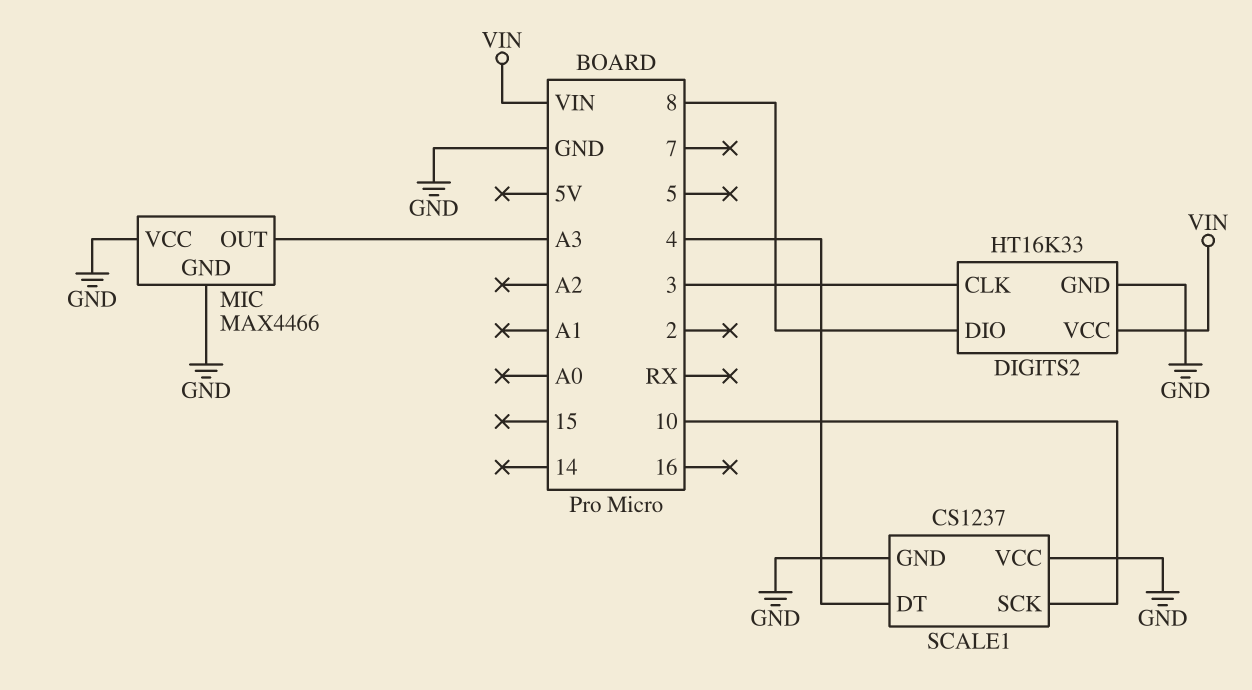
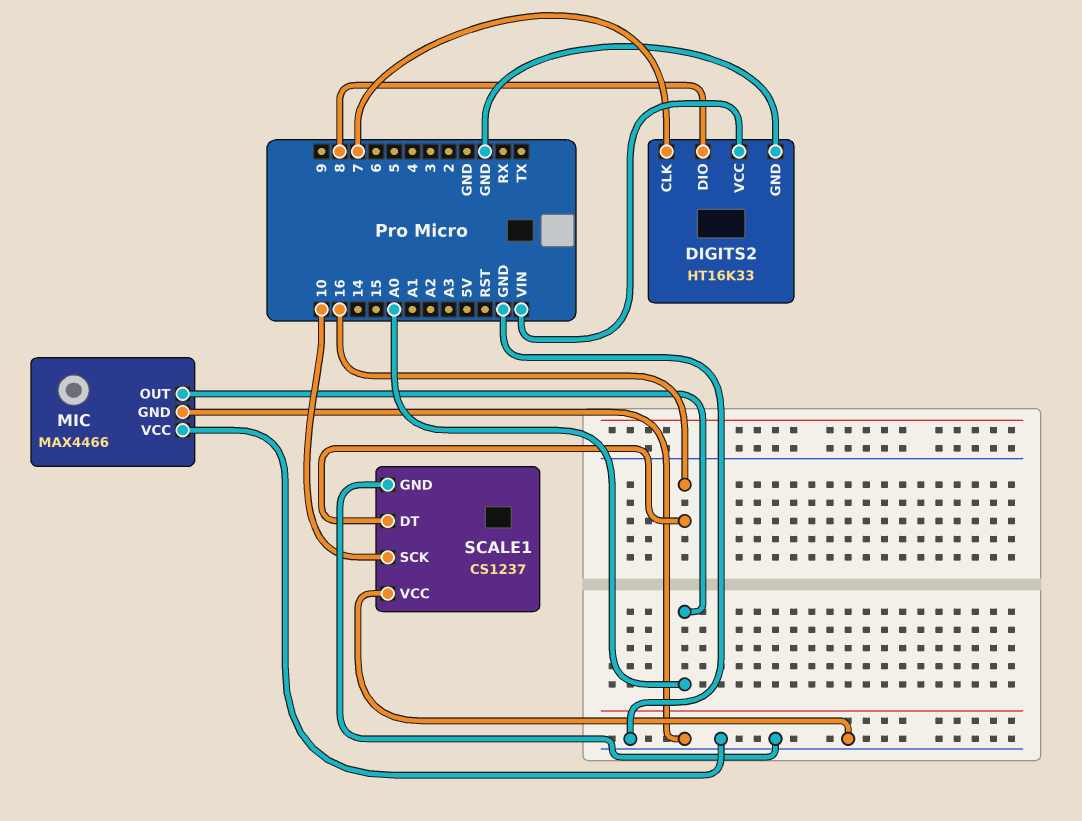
DIGITS2 pin CLK: 3 -> 7
MIC pin OUT: A3 -> A0
SCALE1 pin DT: 4 -> 16

